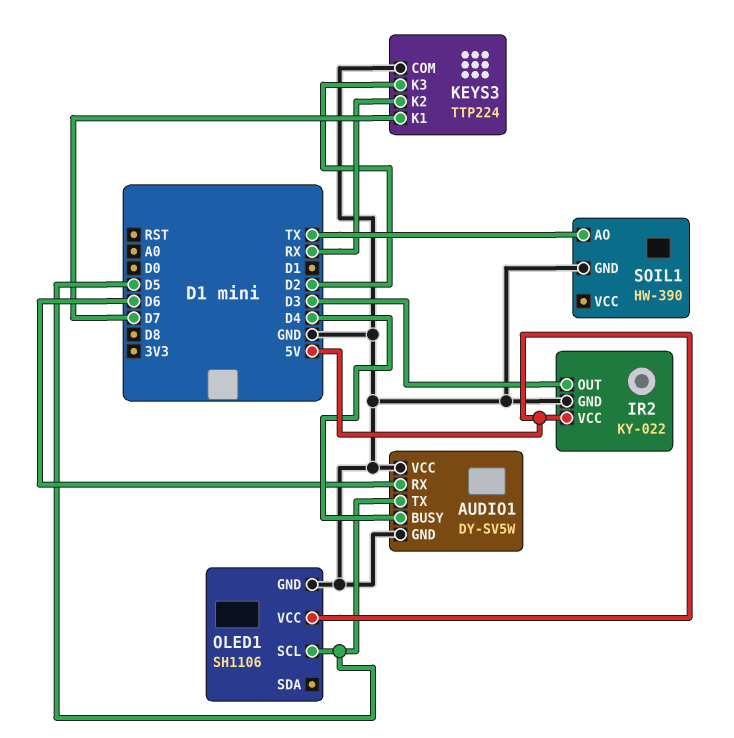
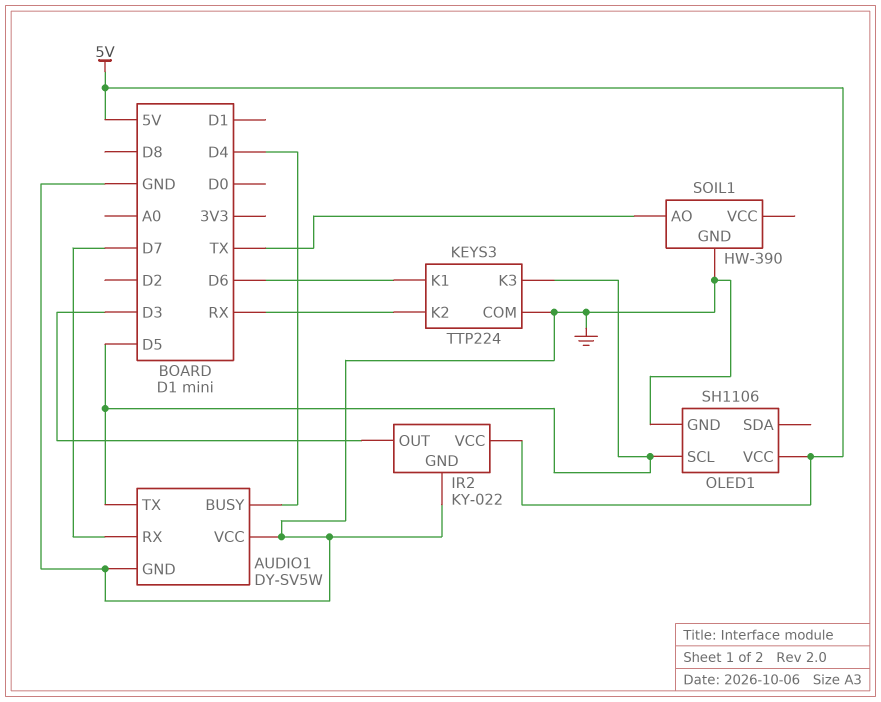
AUDIO1 pin RX: D6 -> D7
KEYS3 pin K1: D7 -> D6
KEYS3 pin K3: D2 -> D5

